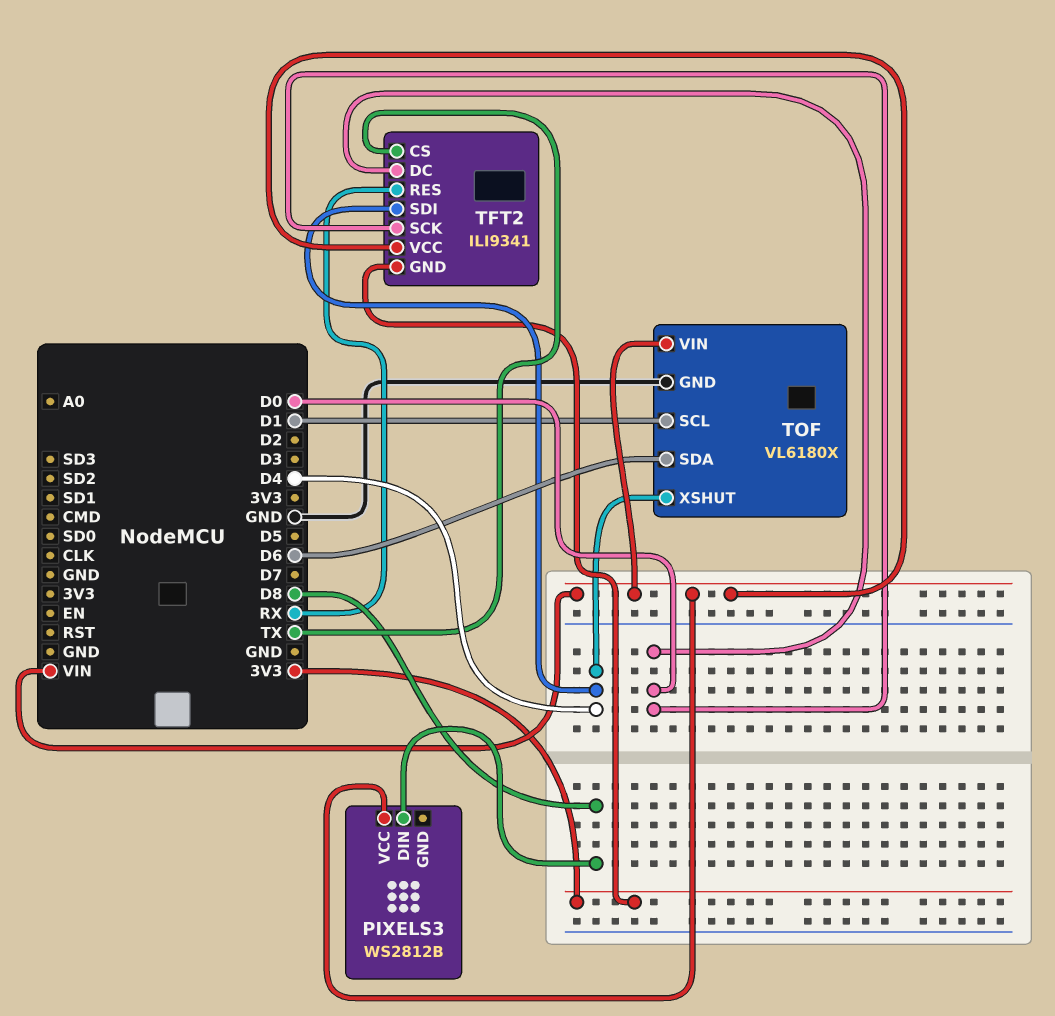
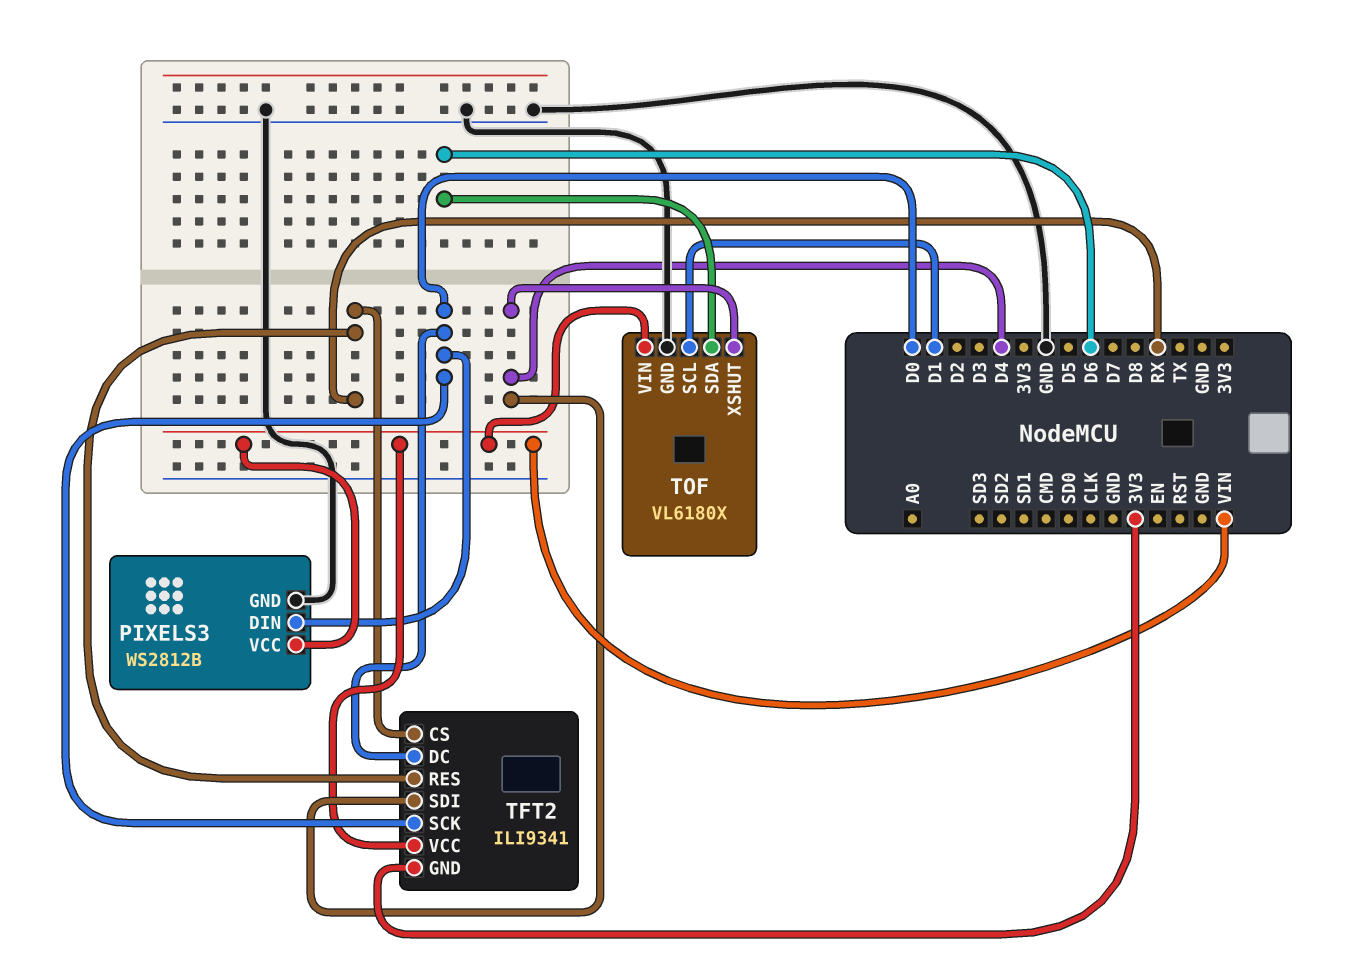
PIXELS3 pin DIN: D8 -> D0
PIXELS3 pin GND: none -> GND
TFT2 pin CS: TX -> RX

